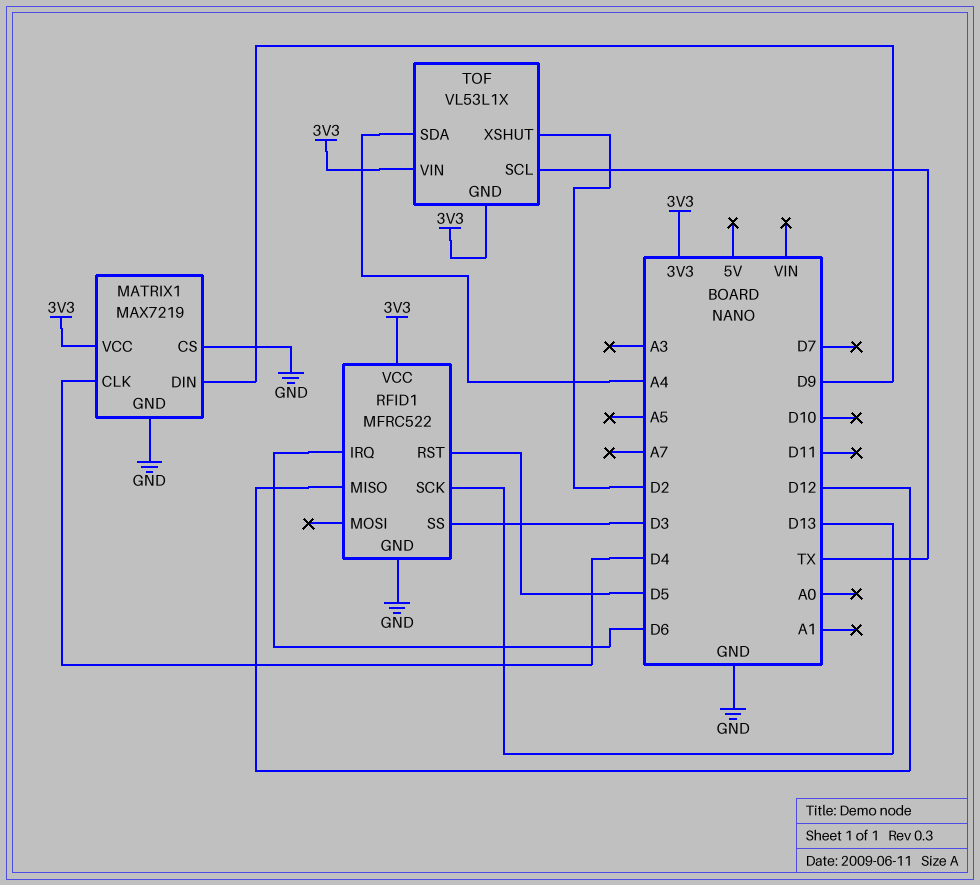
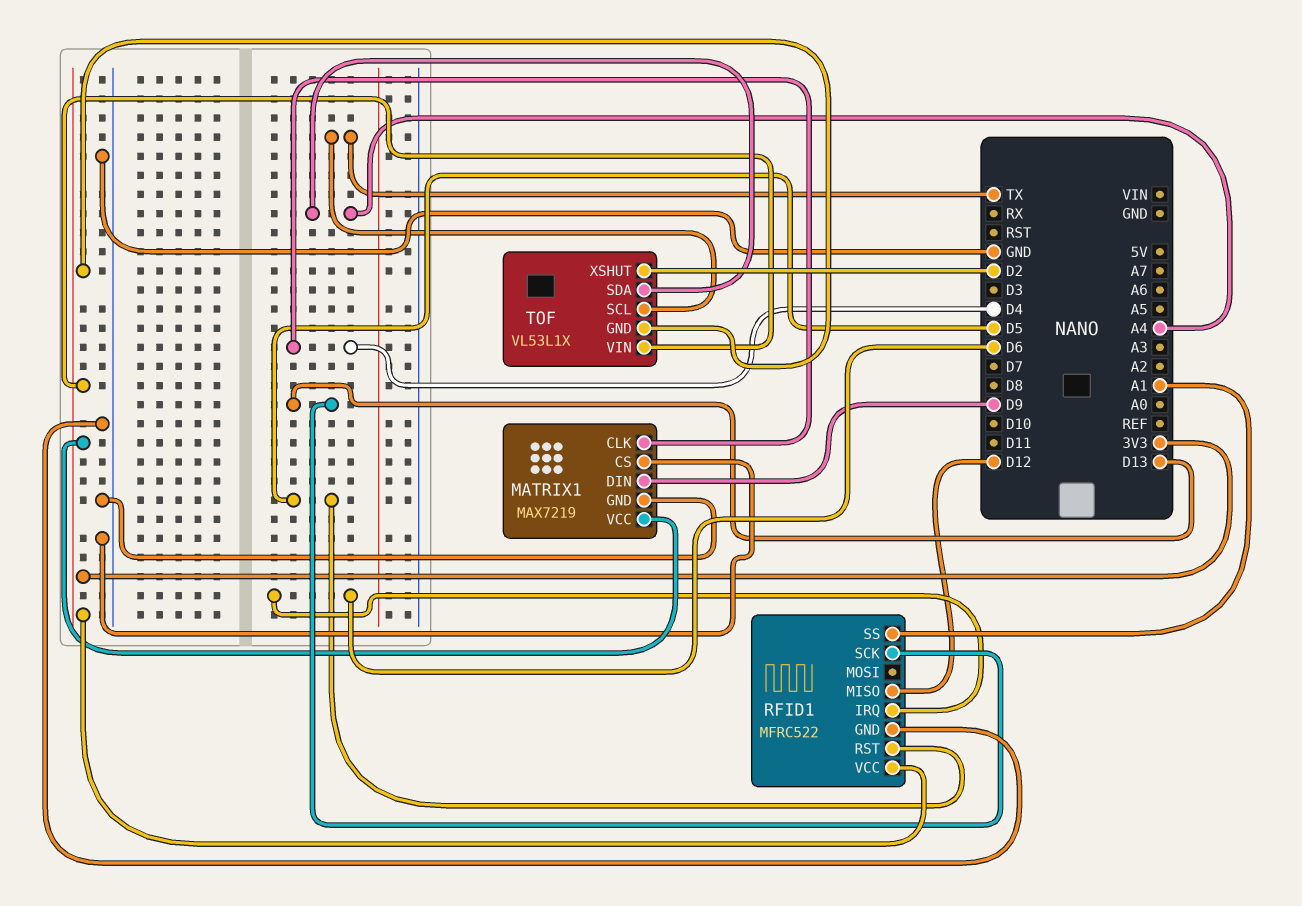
RFID1 pin SS: D3 -> A1

